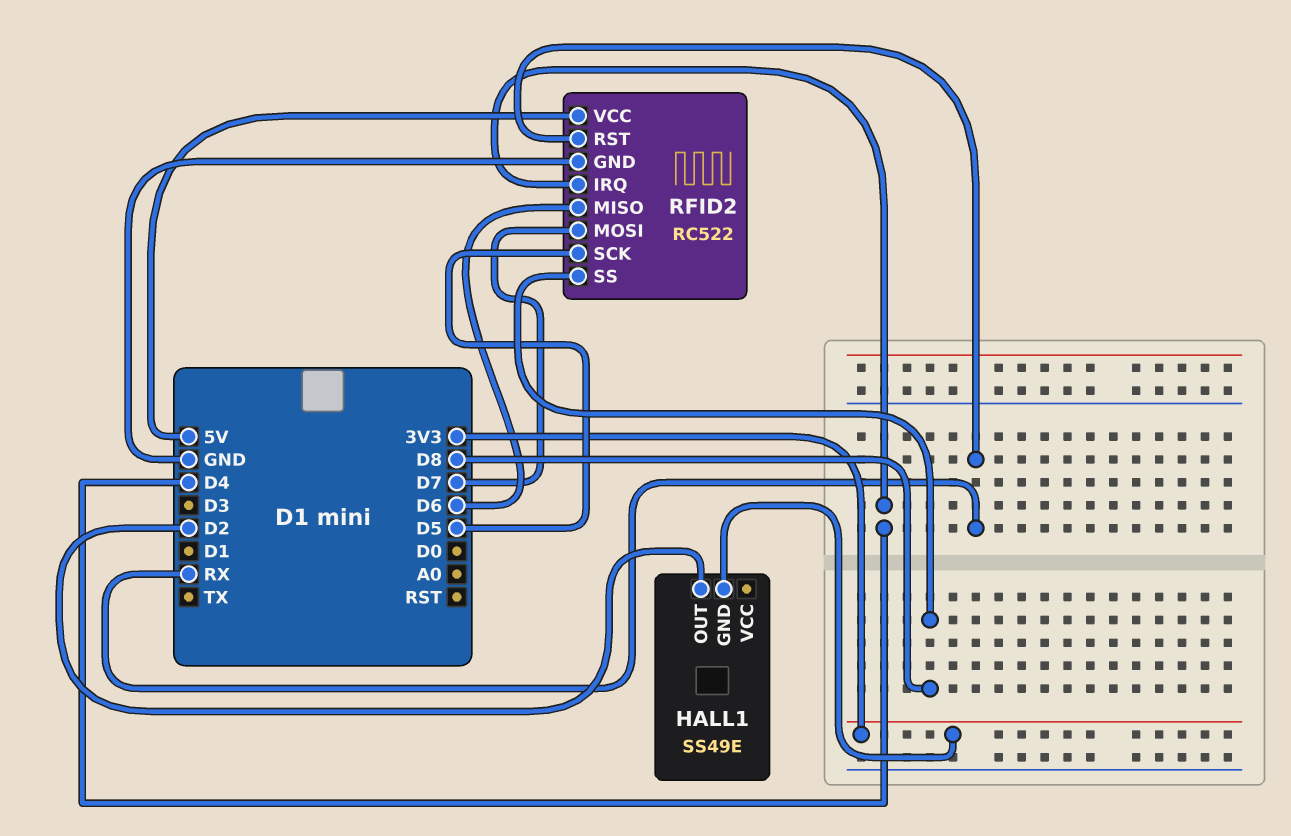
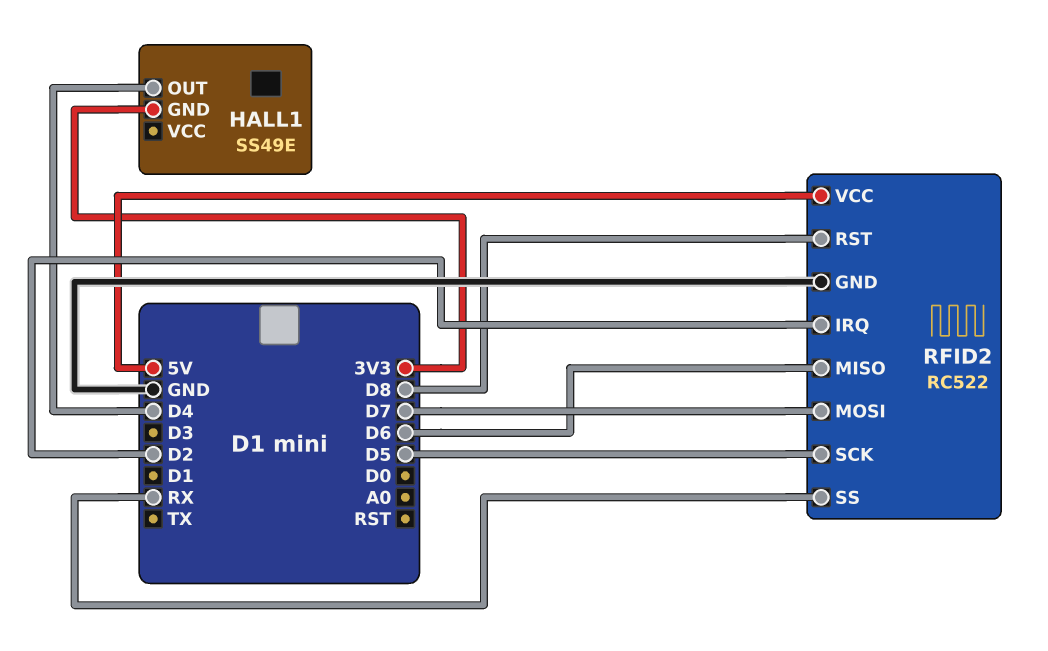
HALL1 pin OUT: D2 -> D4
RFID2 pin IRQ: D4 -> D2
RFID2 pin RST: RX -> D8
RFID2 pin SS: D8 -> RX

